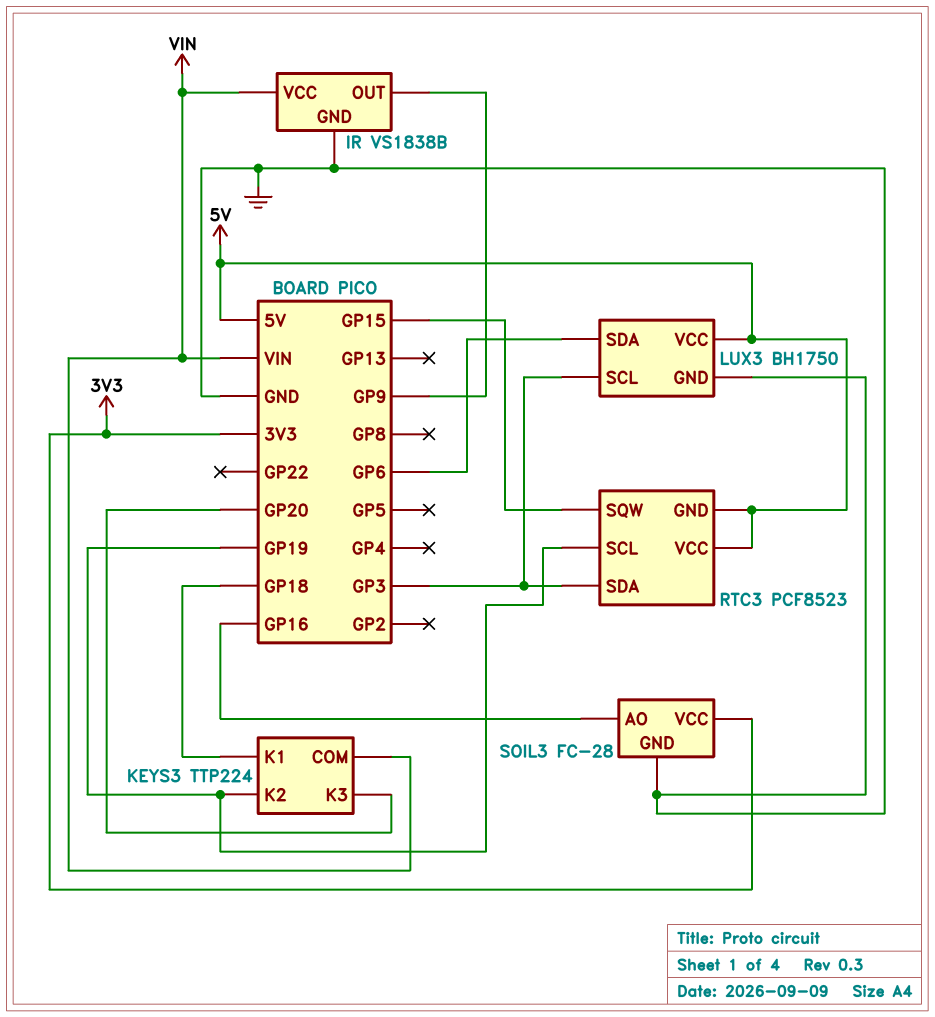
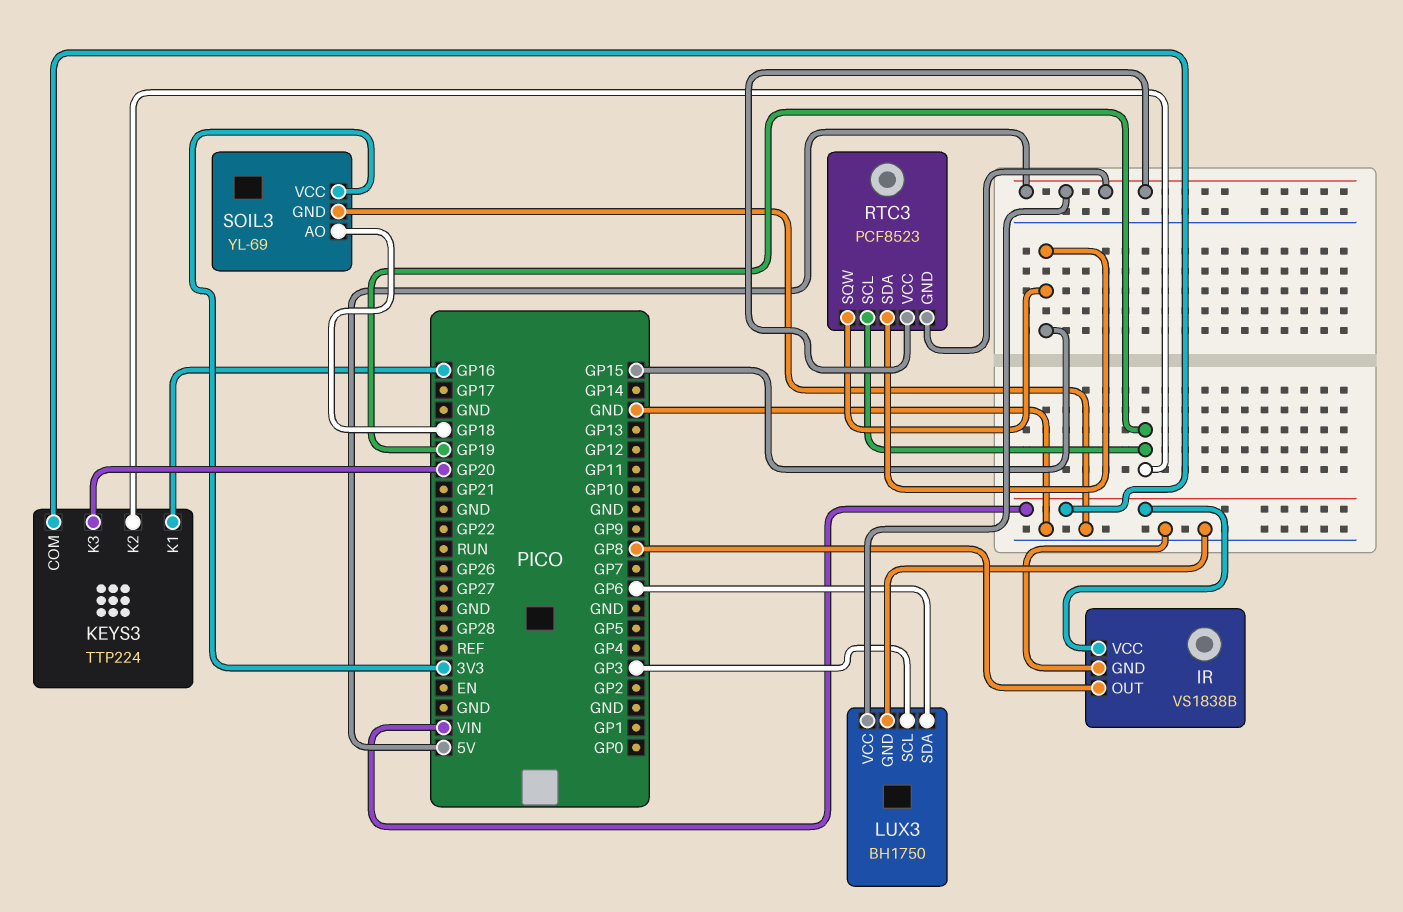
IR pin OUT: GP9 -> GP8
KEYS3 pin K1: GP18 -> GP16
RTC3 pin SDA: GP3 -> GP15
SOIL3: FC-28 -> YL-69
SOIL3 pin AO: GP16 -> GP18

